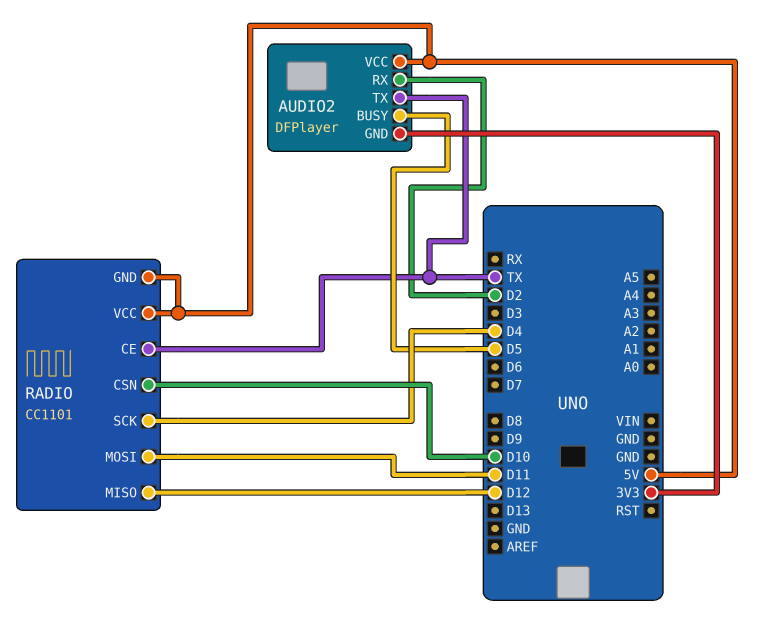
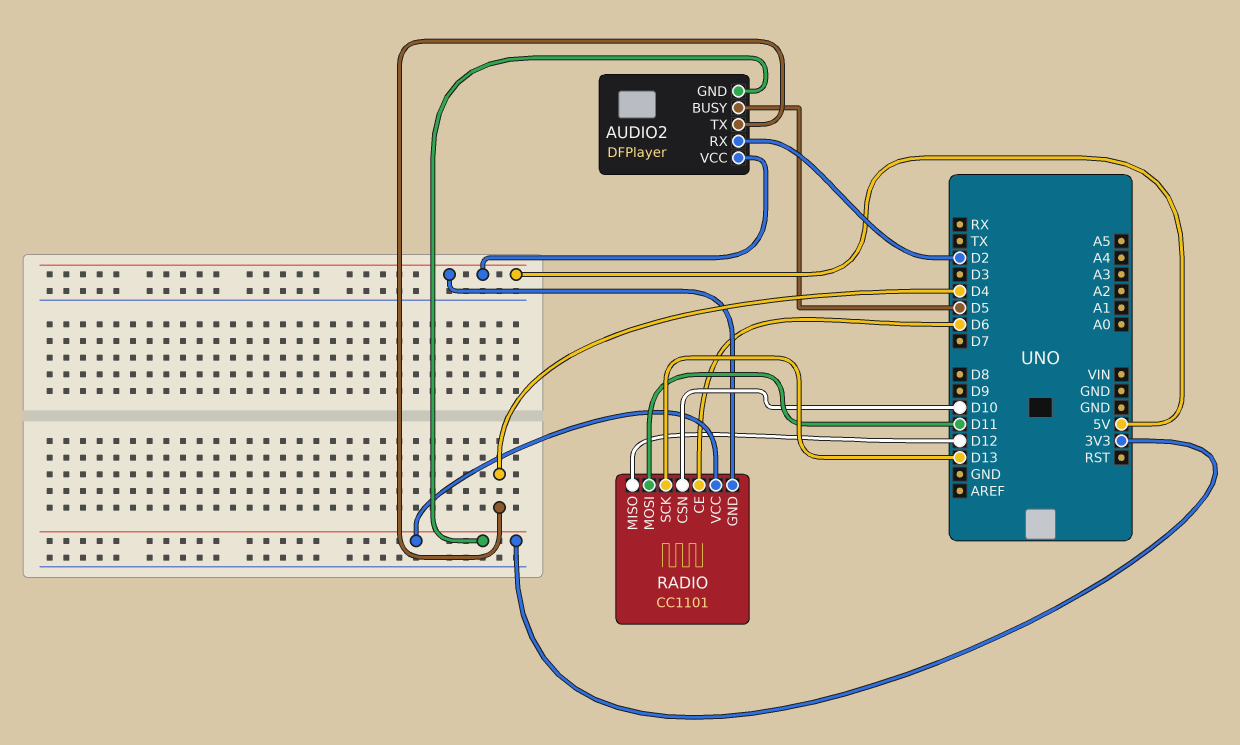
AUDIO2 pin TX: TX -> D4
RADIO pin CE: TX -> D6
RADIO pin SCK: D4 -> D13
RADIO pin VCC: 5V -> 3V3

